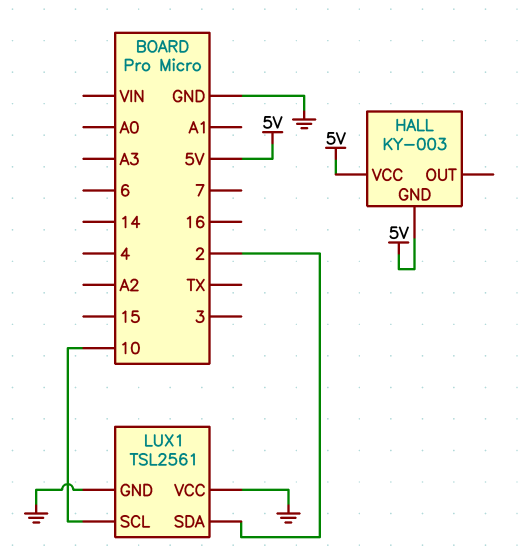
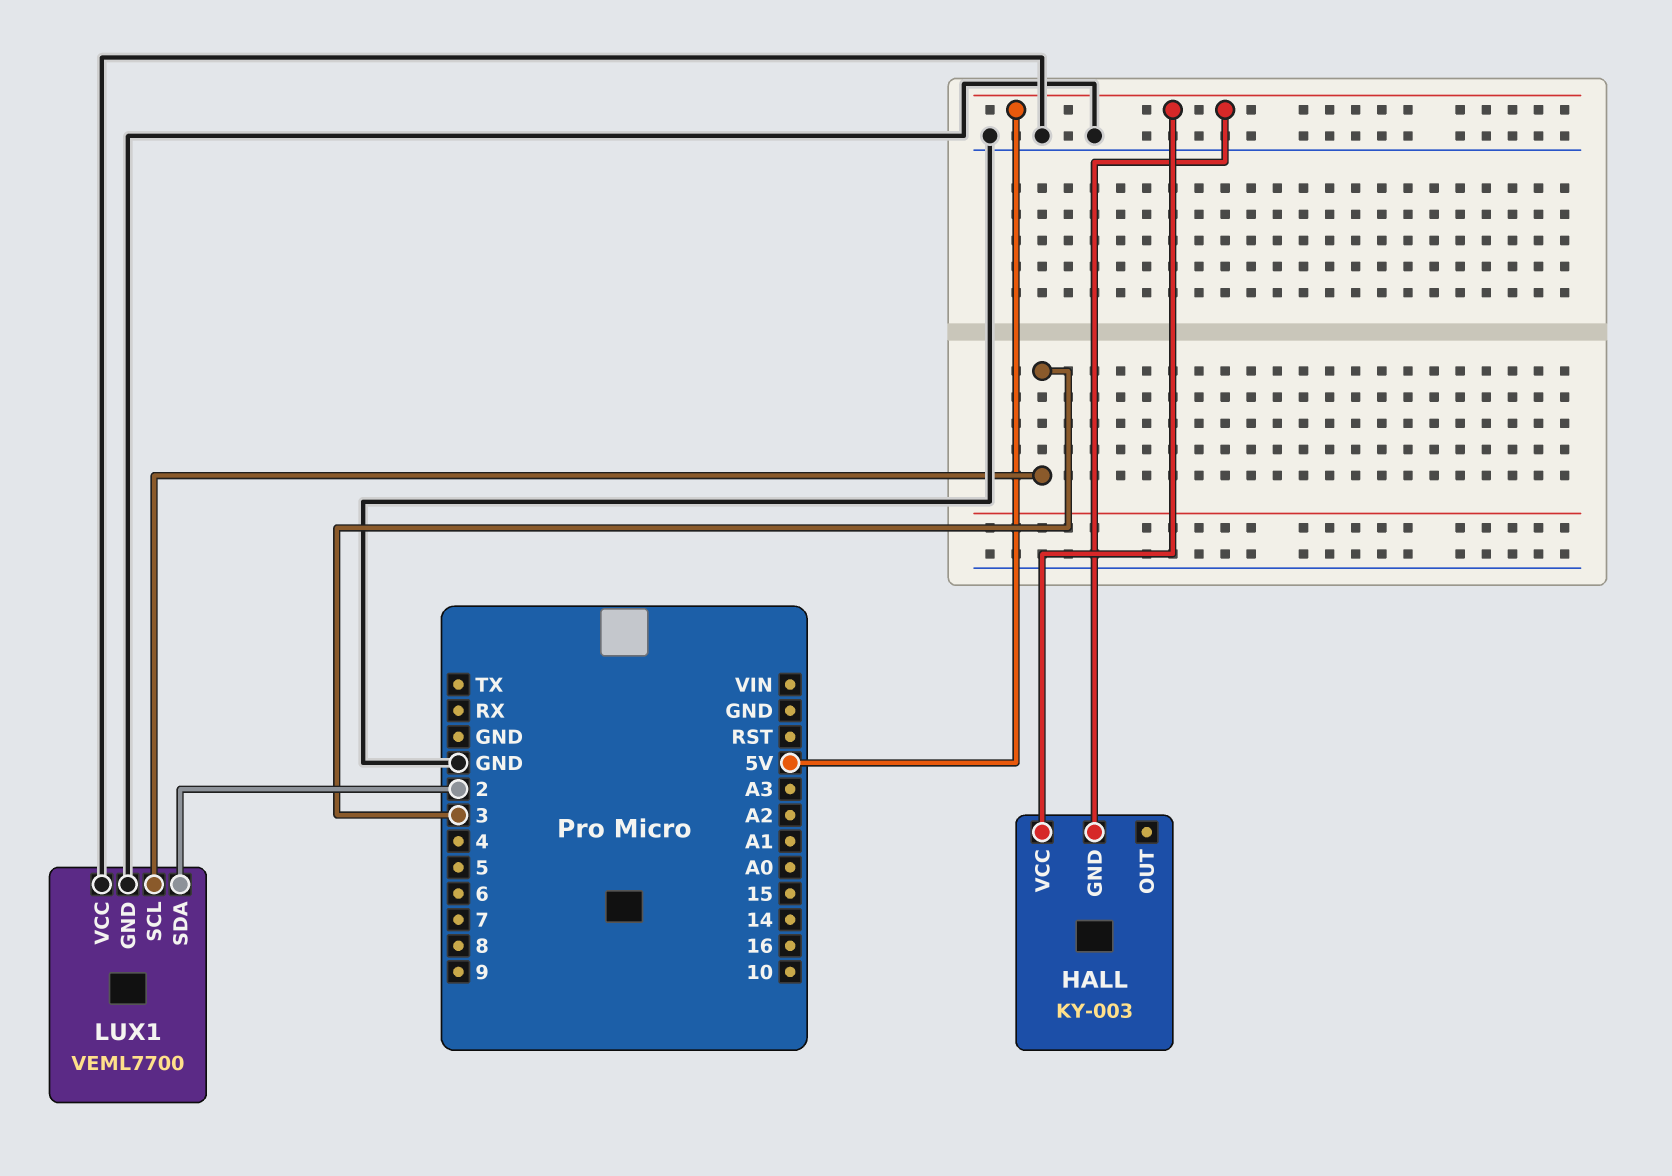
LUX1: TSL2561 -> VEML7700
LUX1 pin SCL: 10 -> 3

